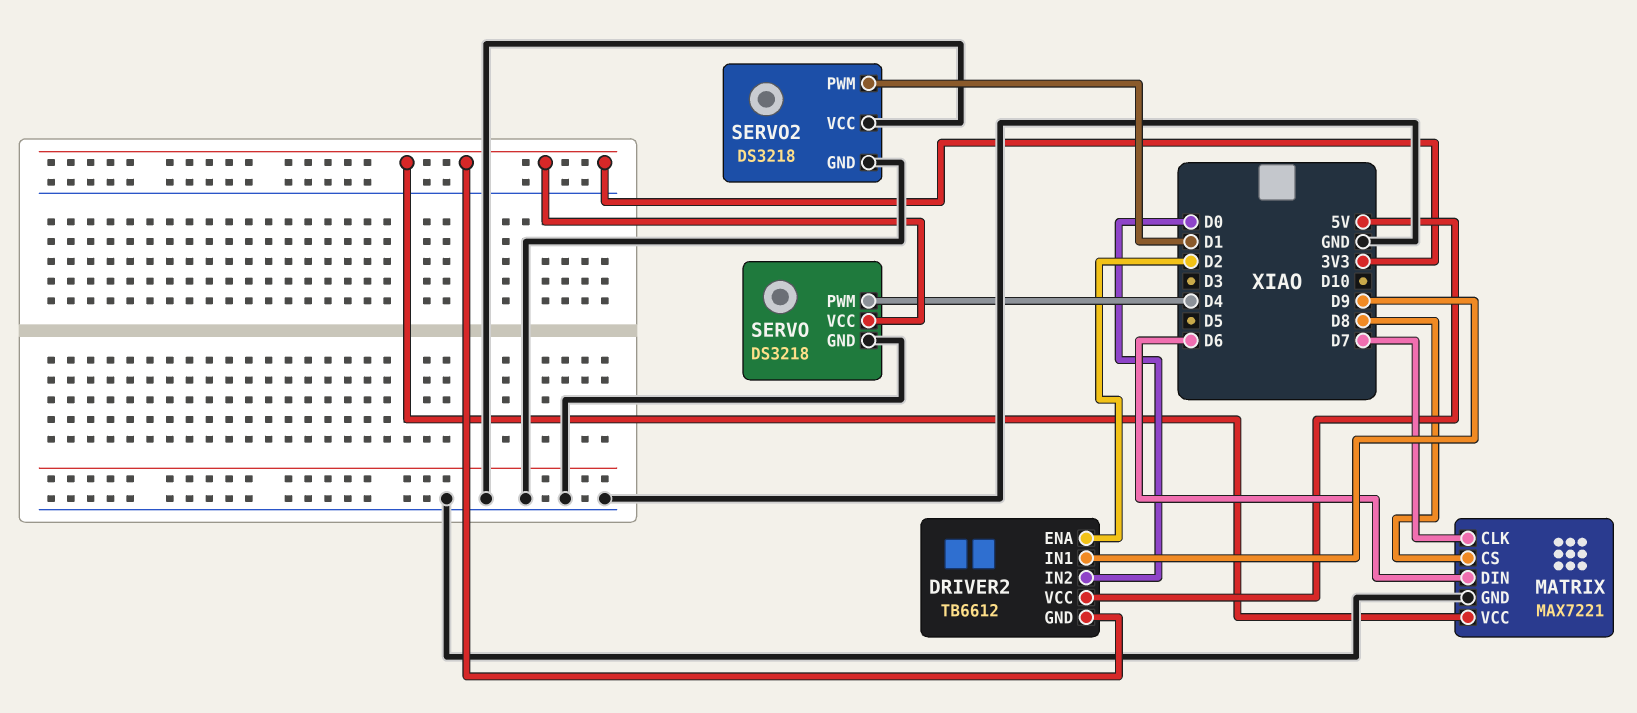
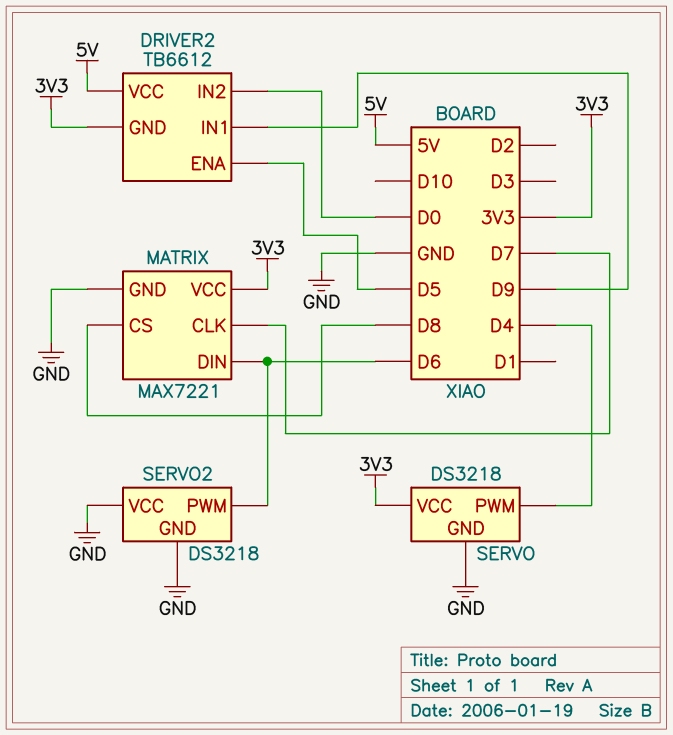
DRIVER2 pin ENA: D2 -> D5
SERVO2 pin PWM: D1 -> D6

